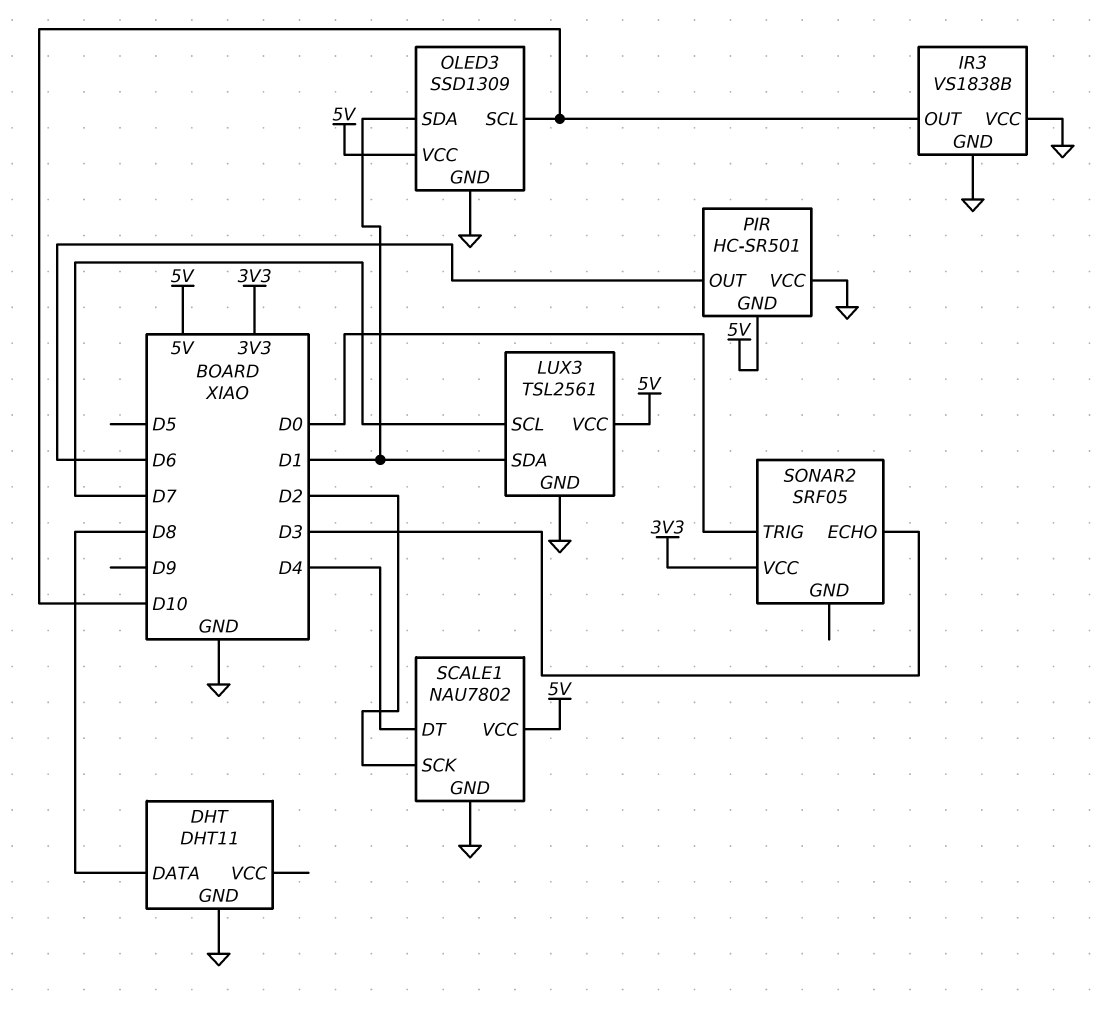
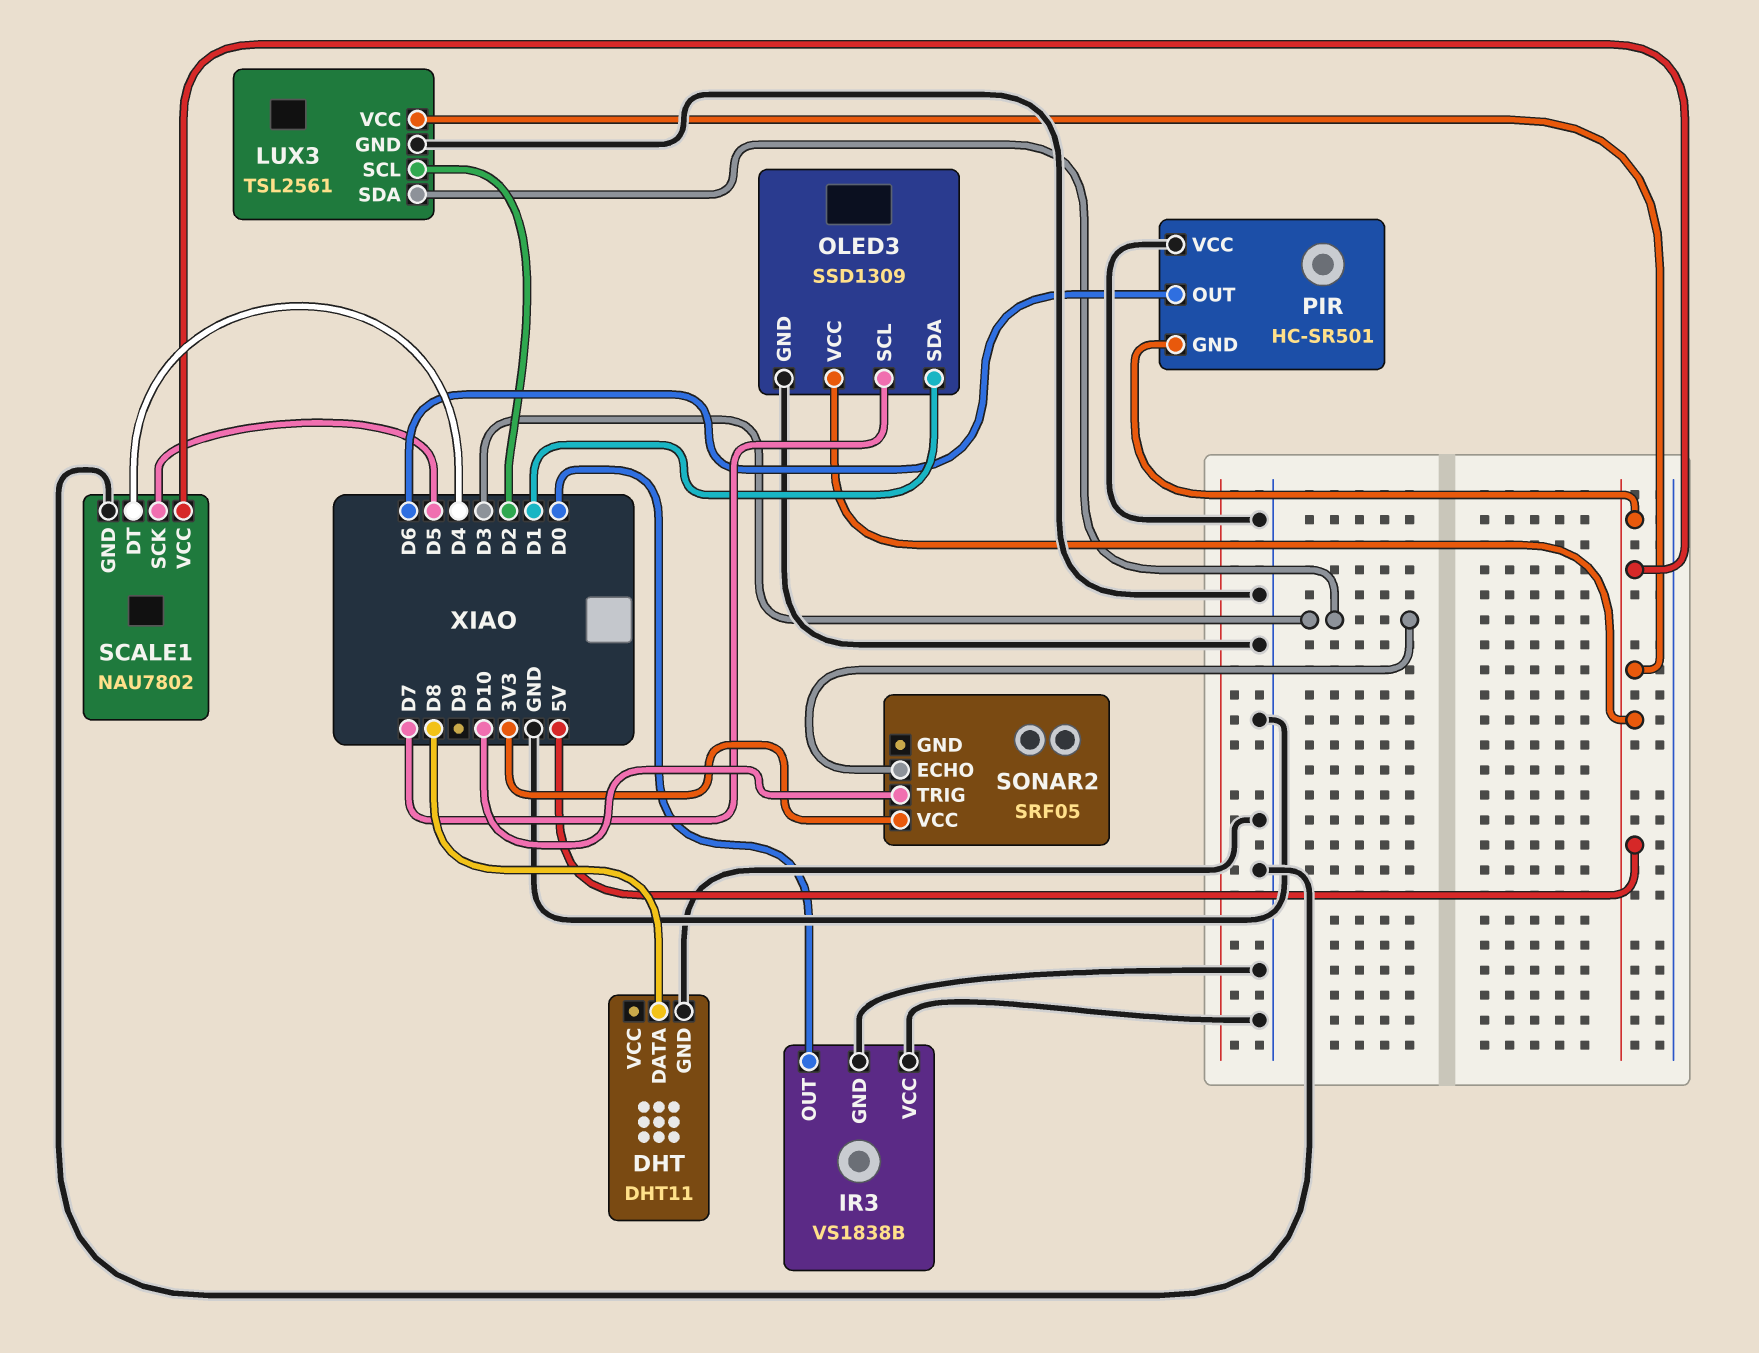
IR3 pin OUT: D10 -> D0
LUX3 pin SCL: D7 -> D2
LUX3 pin SDA: D1 -> D3
OLED3 pin SCL: D10 -> D7
SCALE1 pin SCK: D2 -> D5
SONAR2 pin TRIG: D0 -> D10

